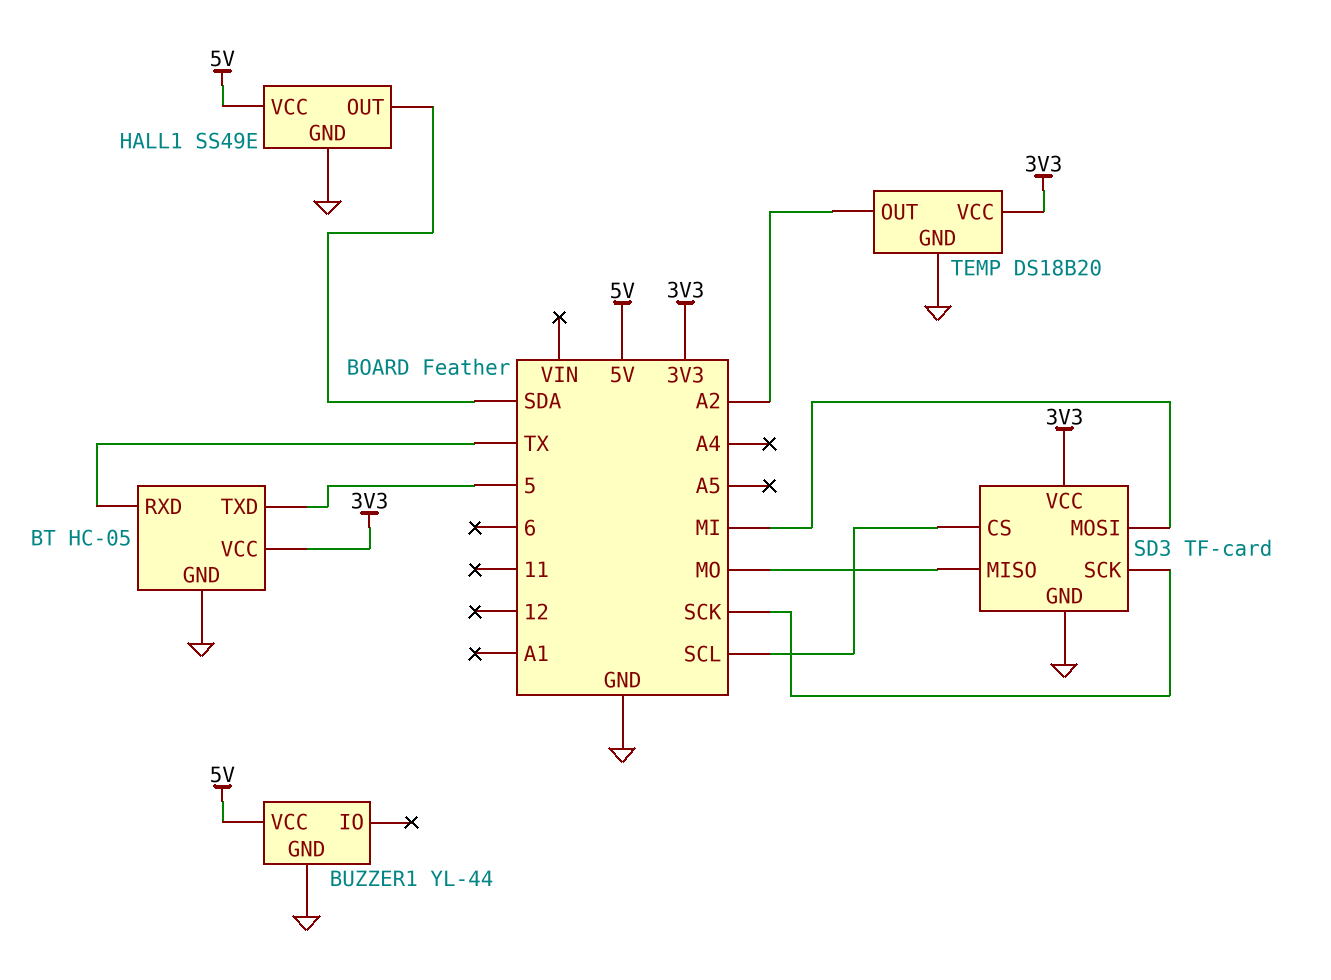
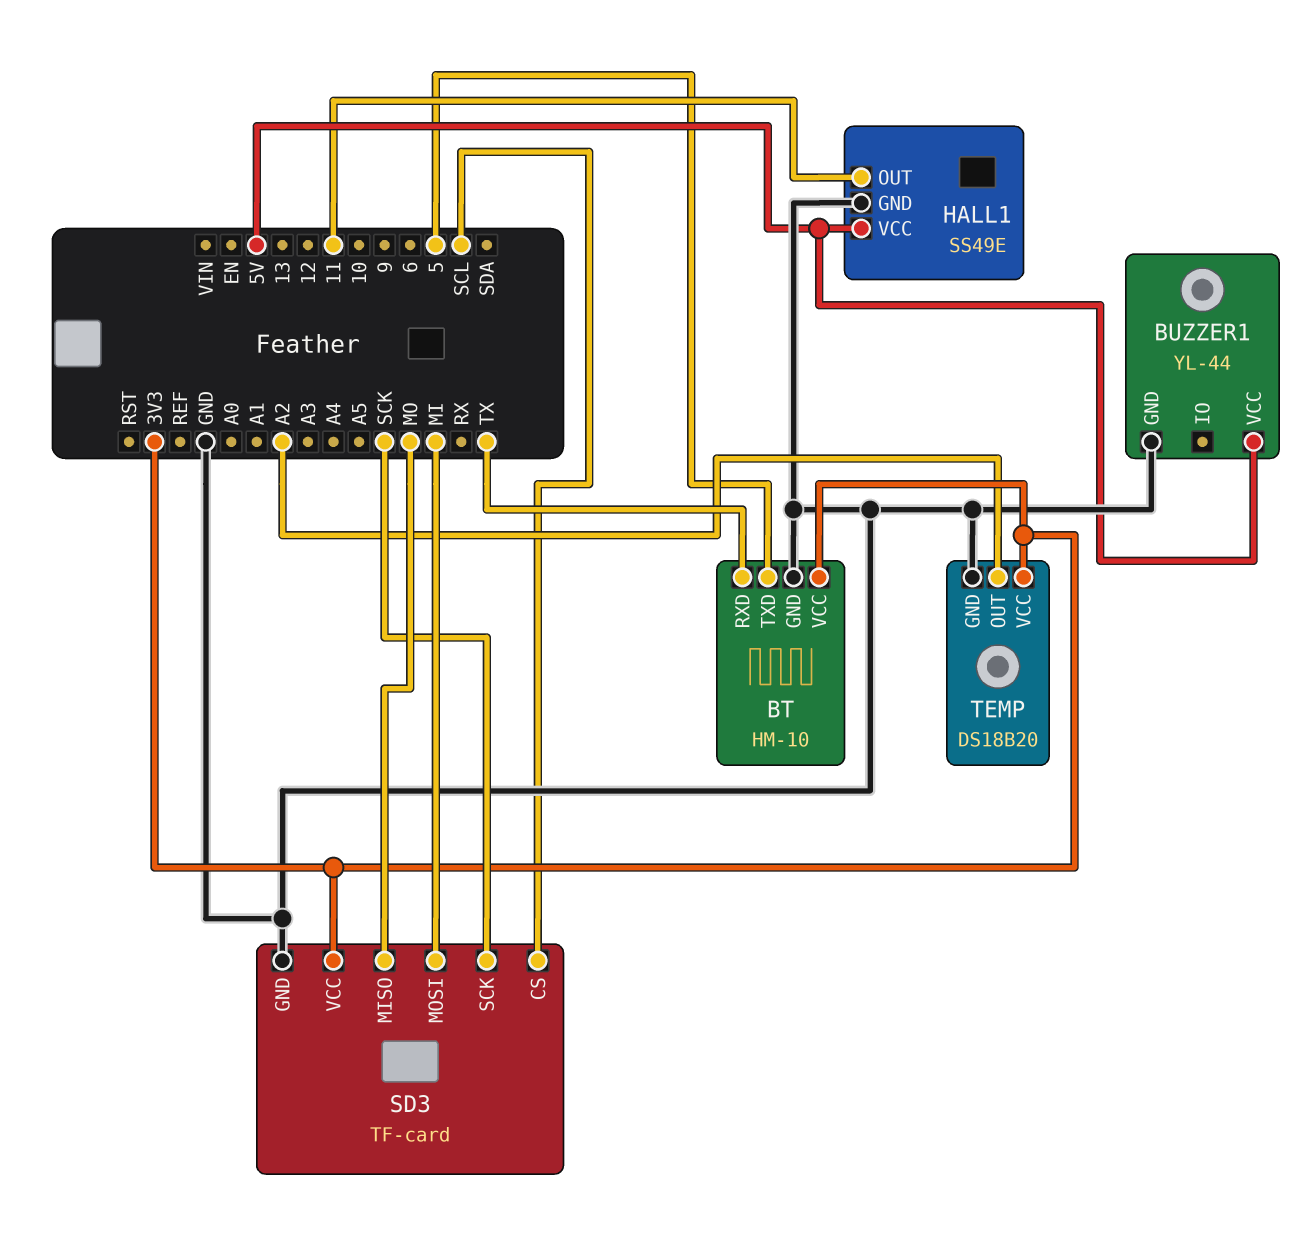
BT: HC-05 -> HM-10
HALL1 pin OUT: SDA -> 11

